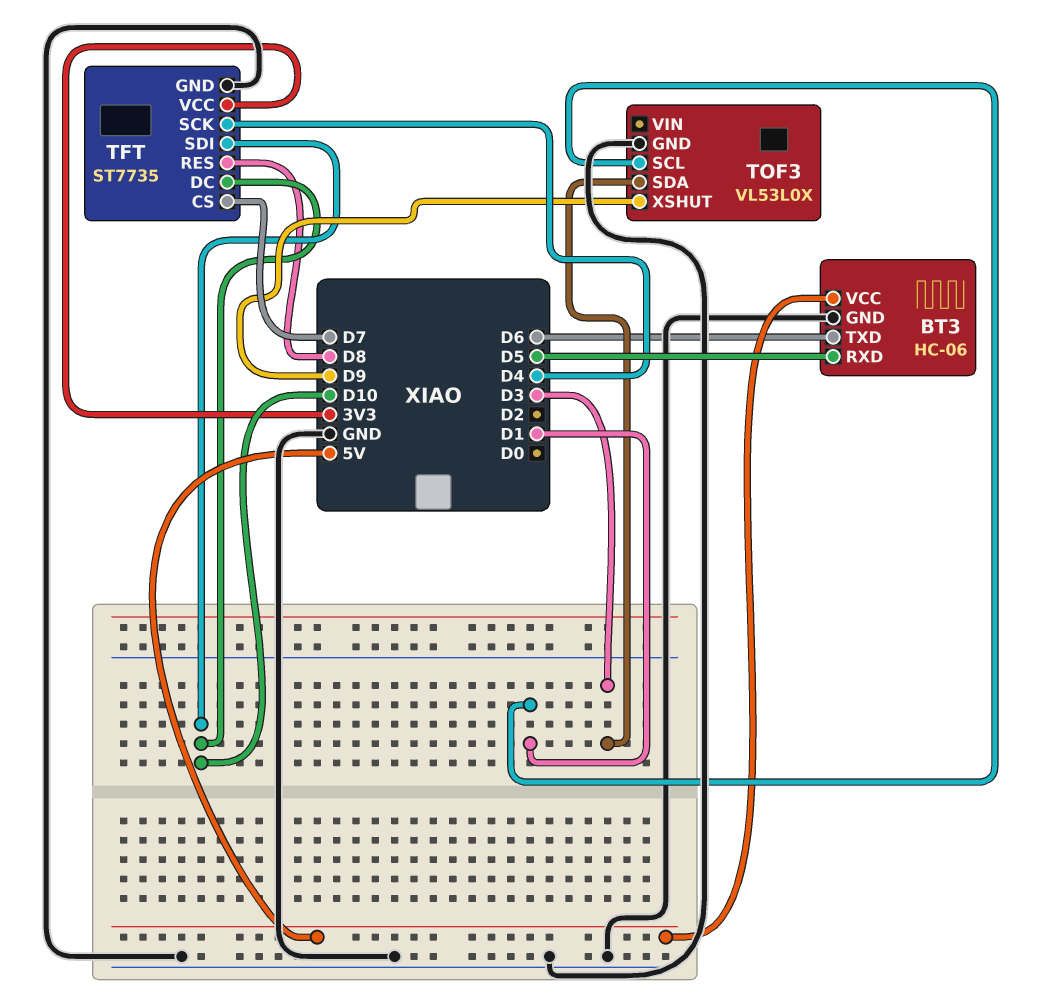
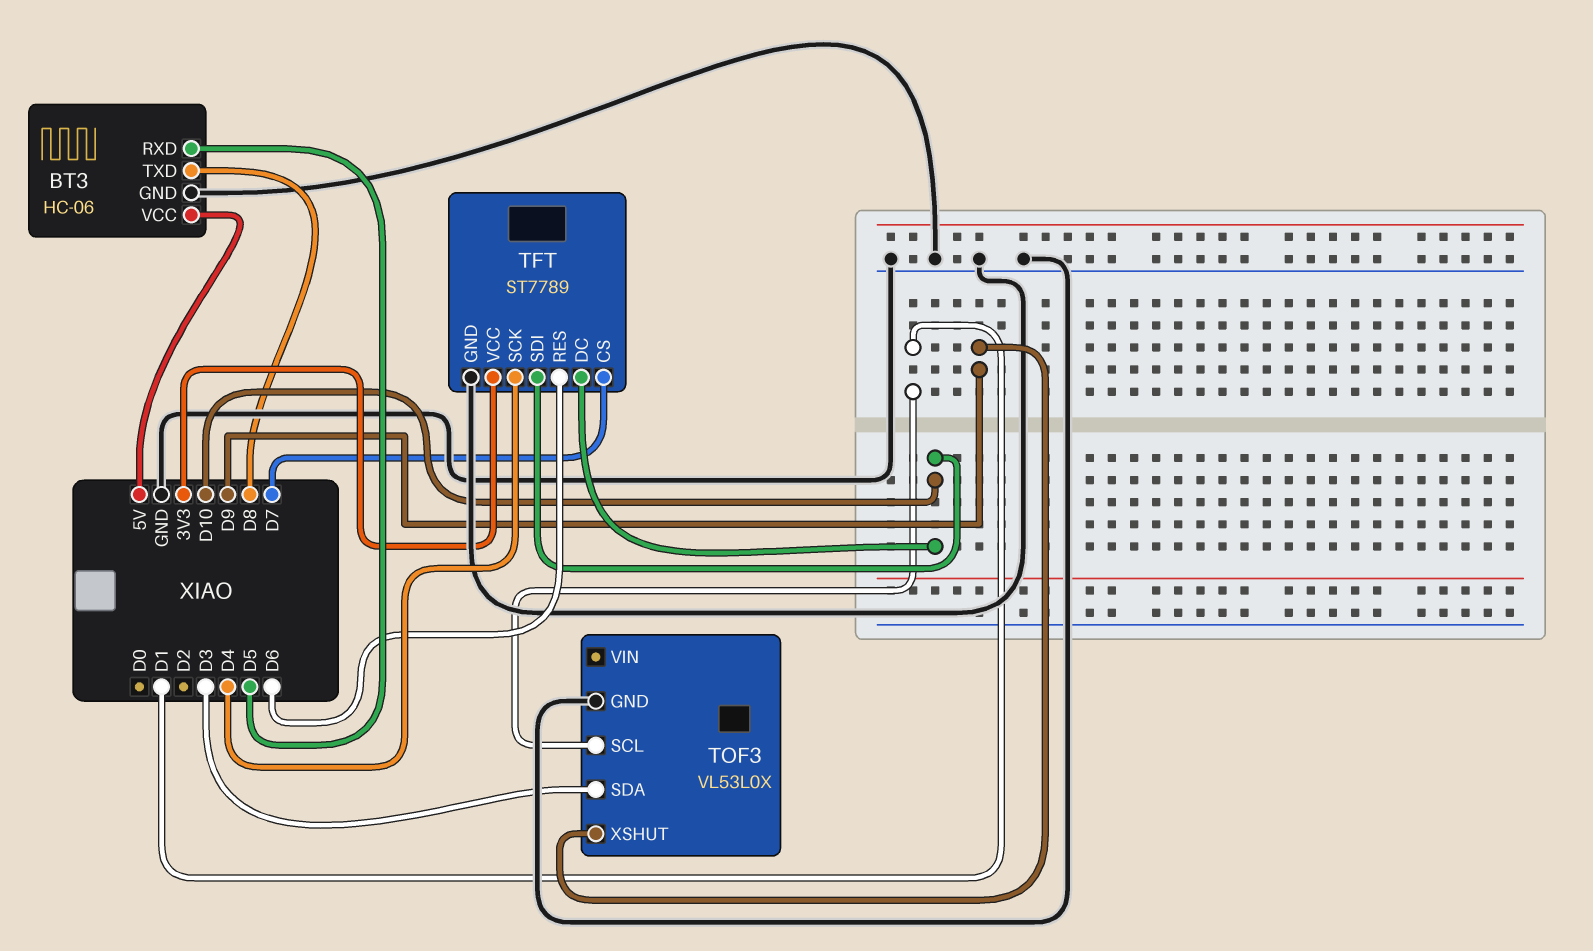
BT3 pin TXD: D6 -> D8
TFT: ST7735 -> ST7789
TFT pin RES: D8 -> D6

